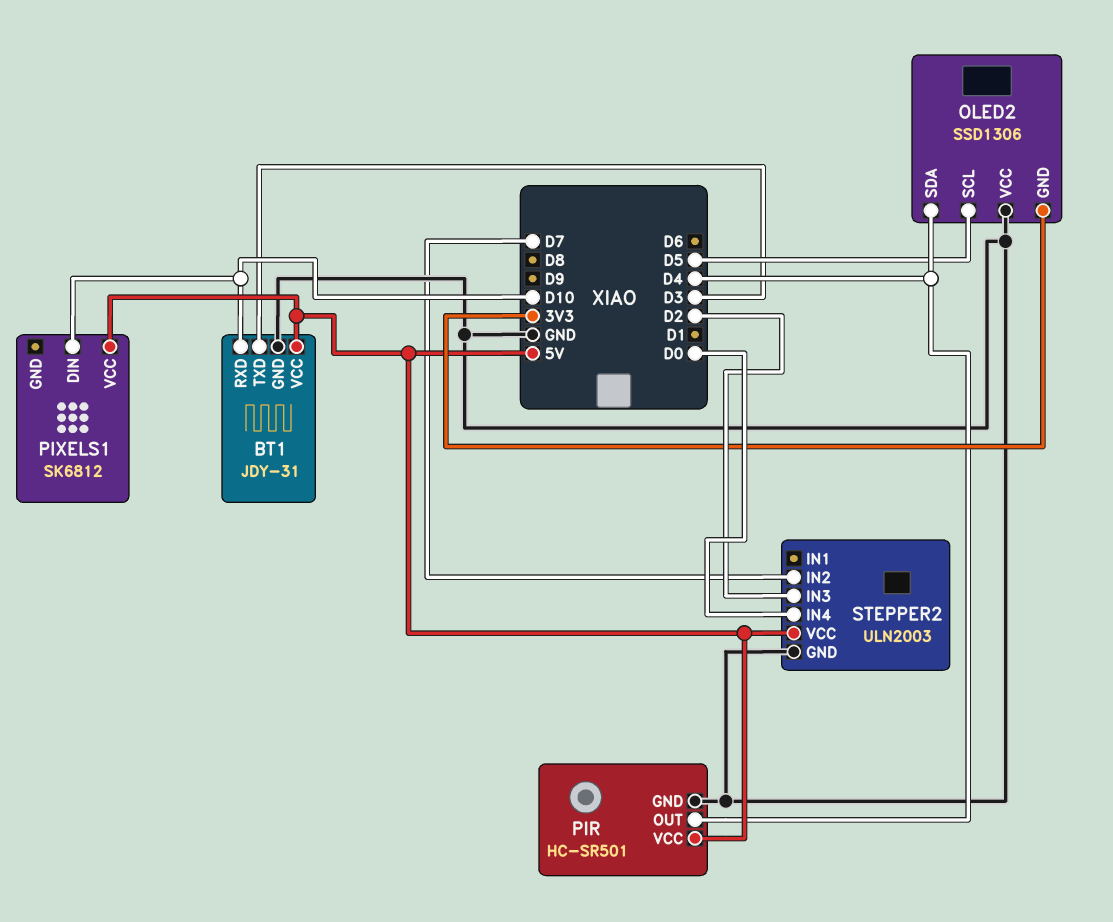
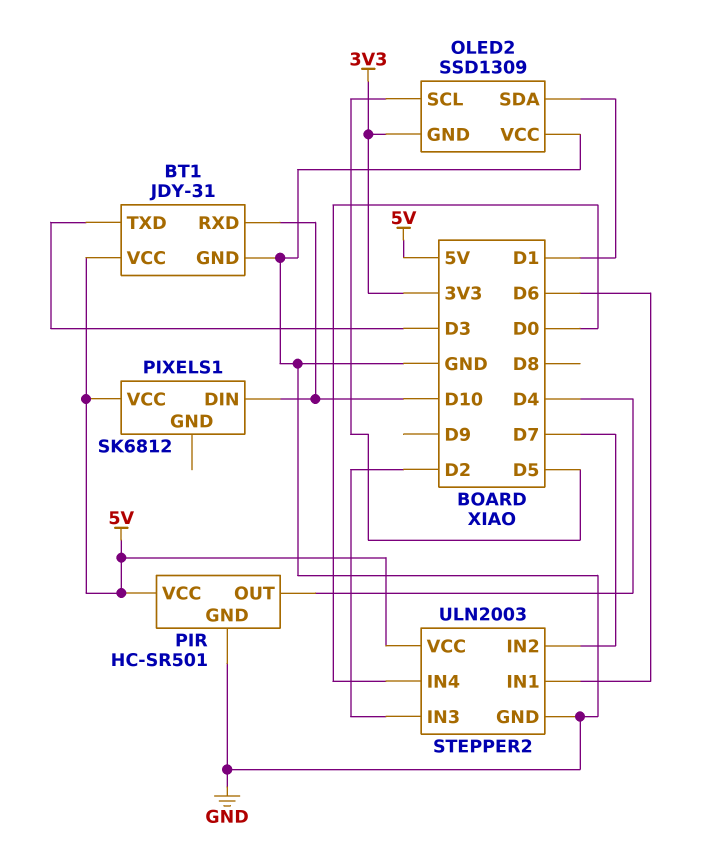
OLED2: SSD1306 -> SSD1309
OLED2 pin SDA: D4 -> D1
STEPPER2 pin IN1: none -> D6

